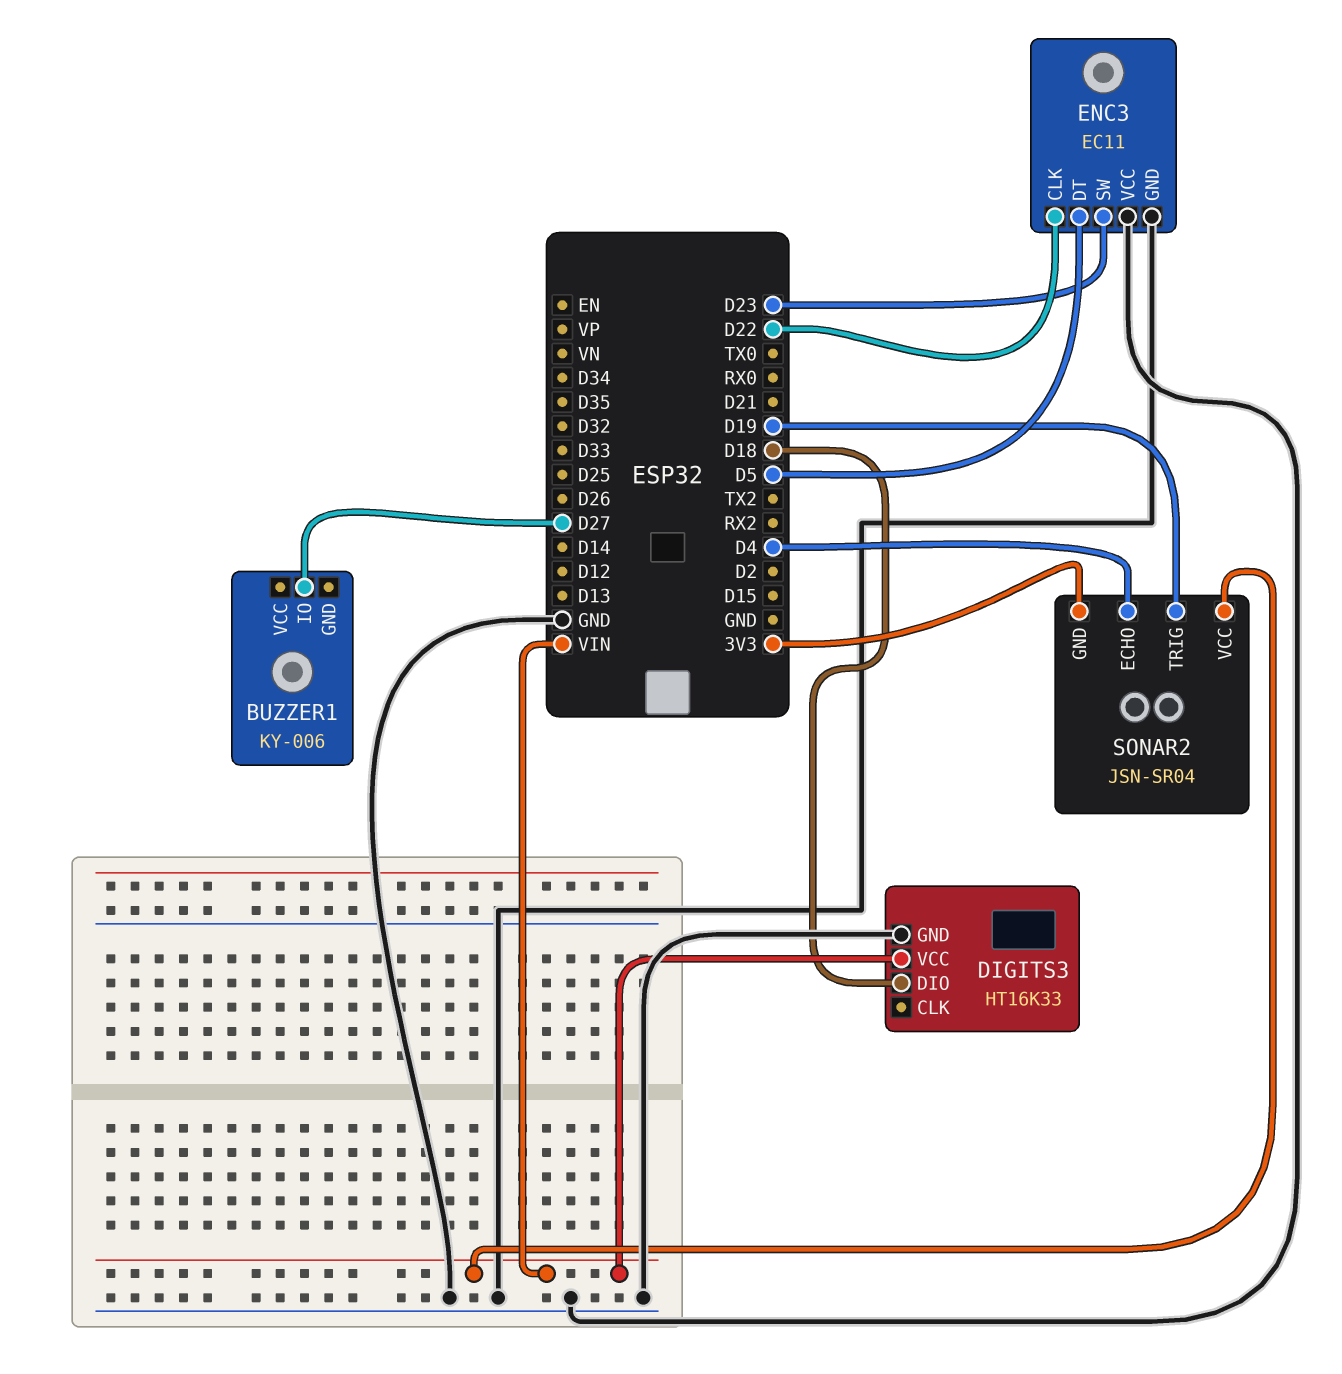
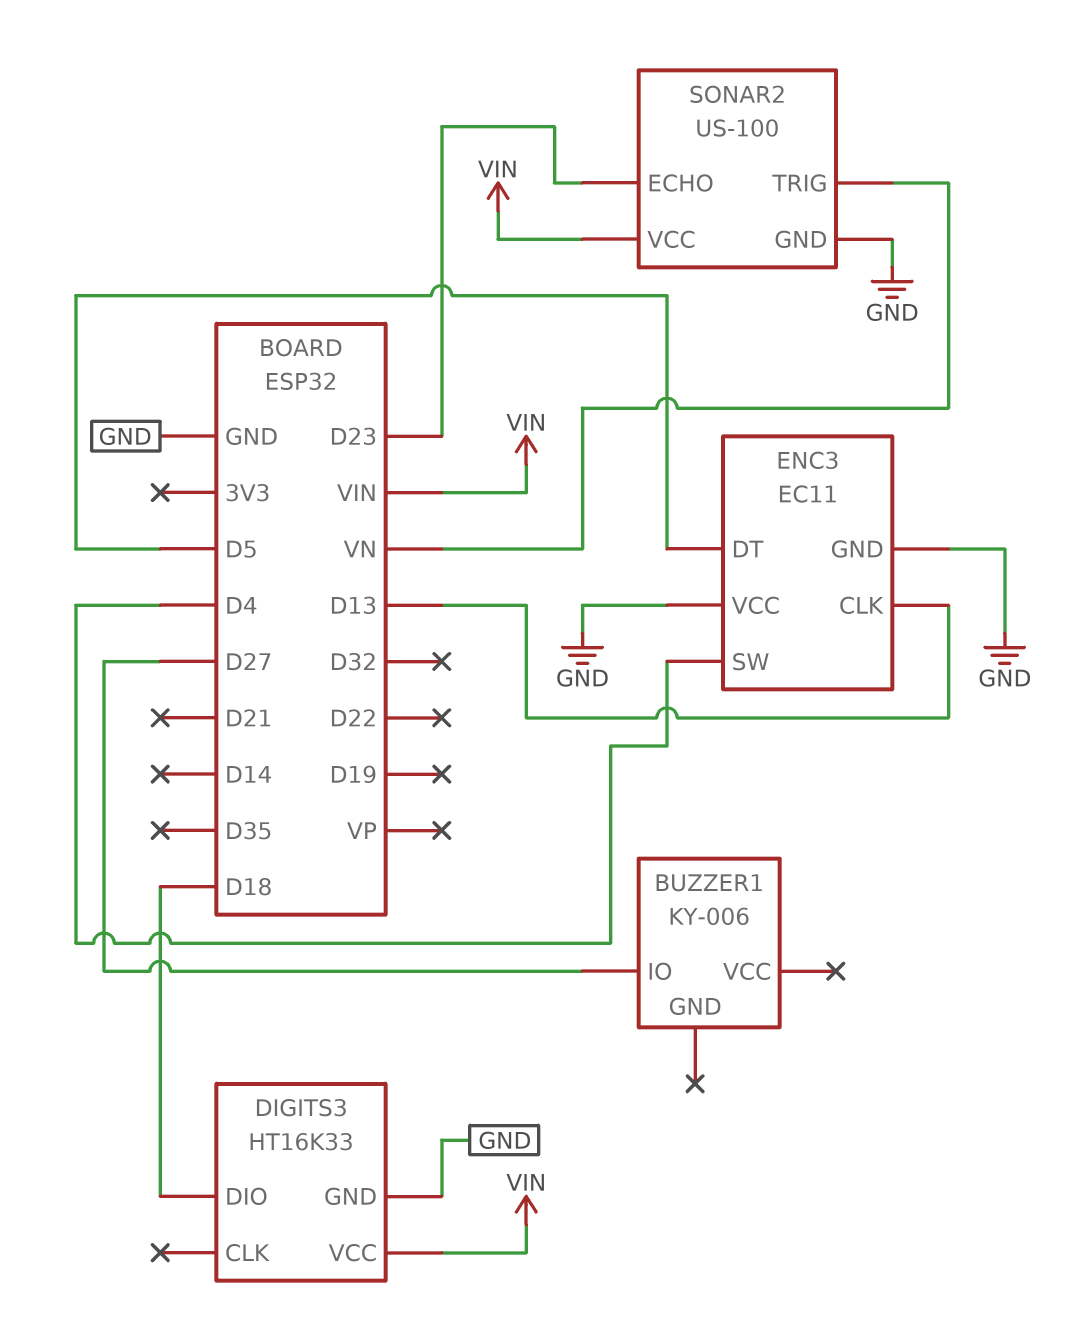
ENC3 pin CLK: D22 -> D13
ENC3 pin SW: D23 -> D4
SONAR2: JSN-SR04 -> US-100
SONAR2 pin ECHO: D4 -> D23
SONAR2 pin GND: 3V3 -> GND
SONAR2 pin TRIG: D19 -> VN

